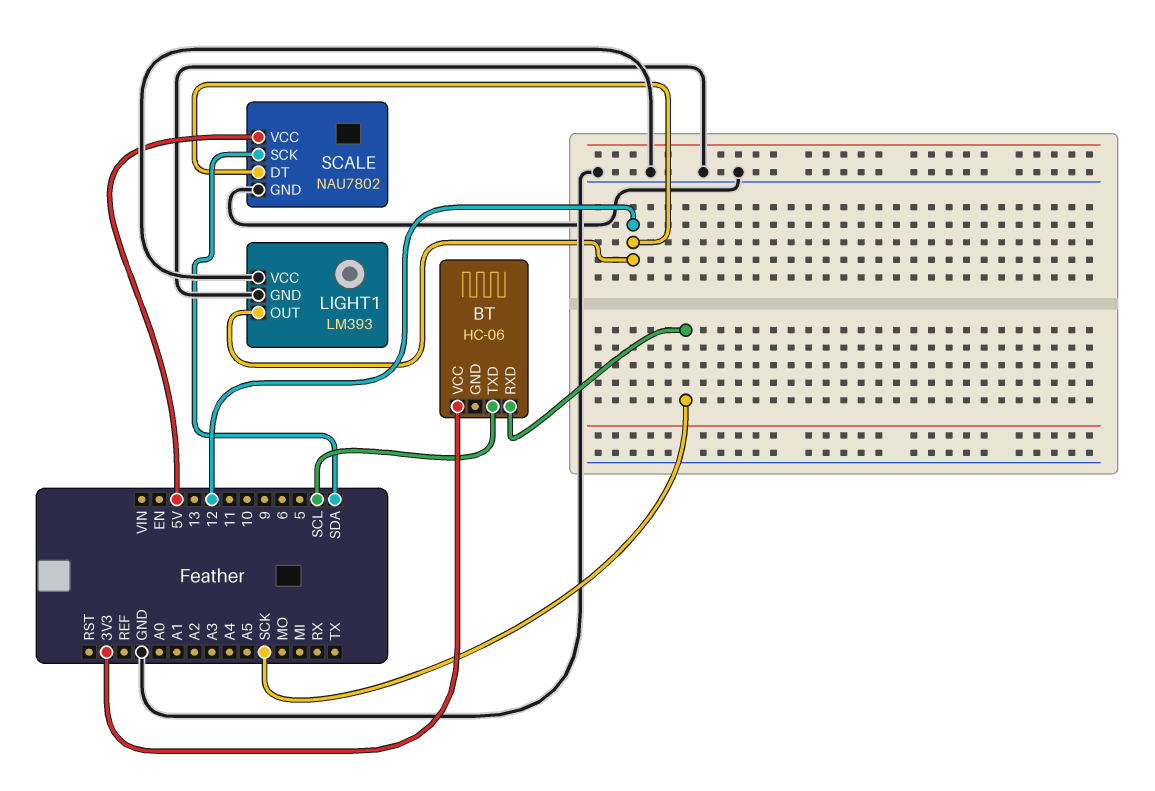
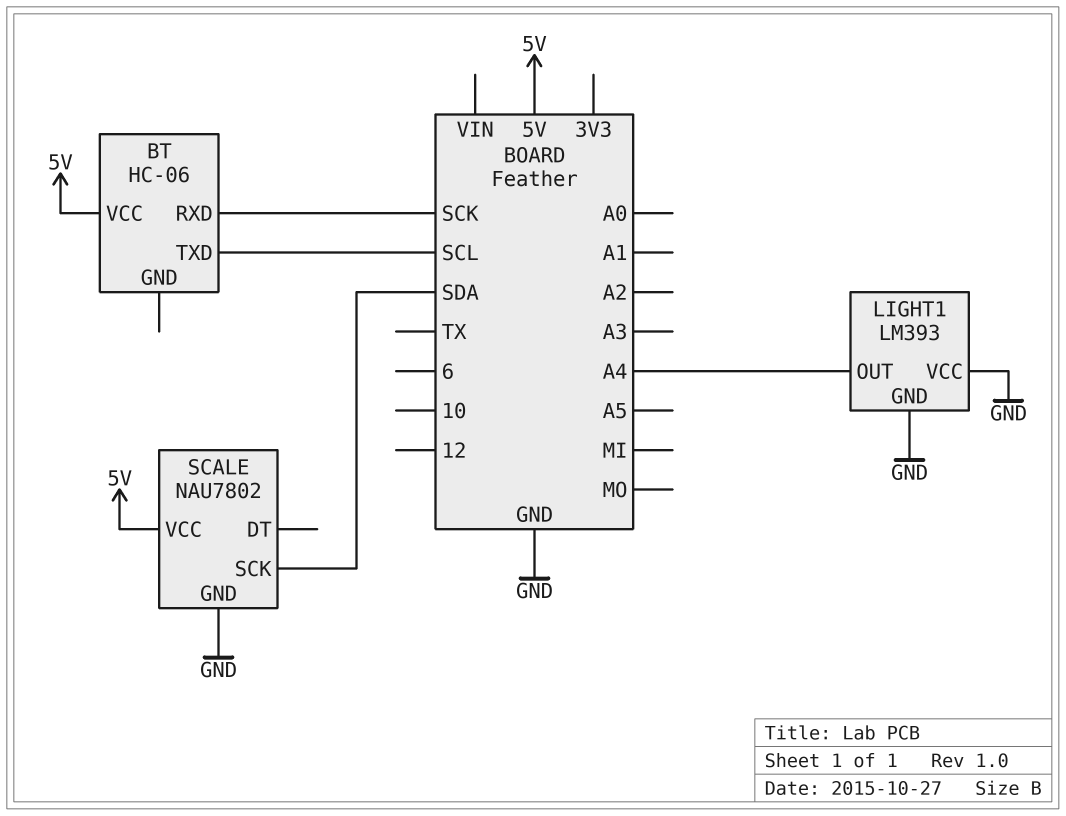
BT pin VCC: 3V3 -> 5V
LIGHT1 pin OUT: 12 -> A4
SCALE pin DT: 12 -> none

